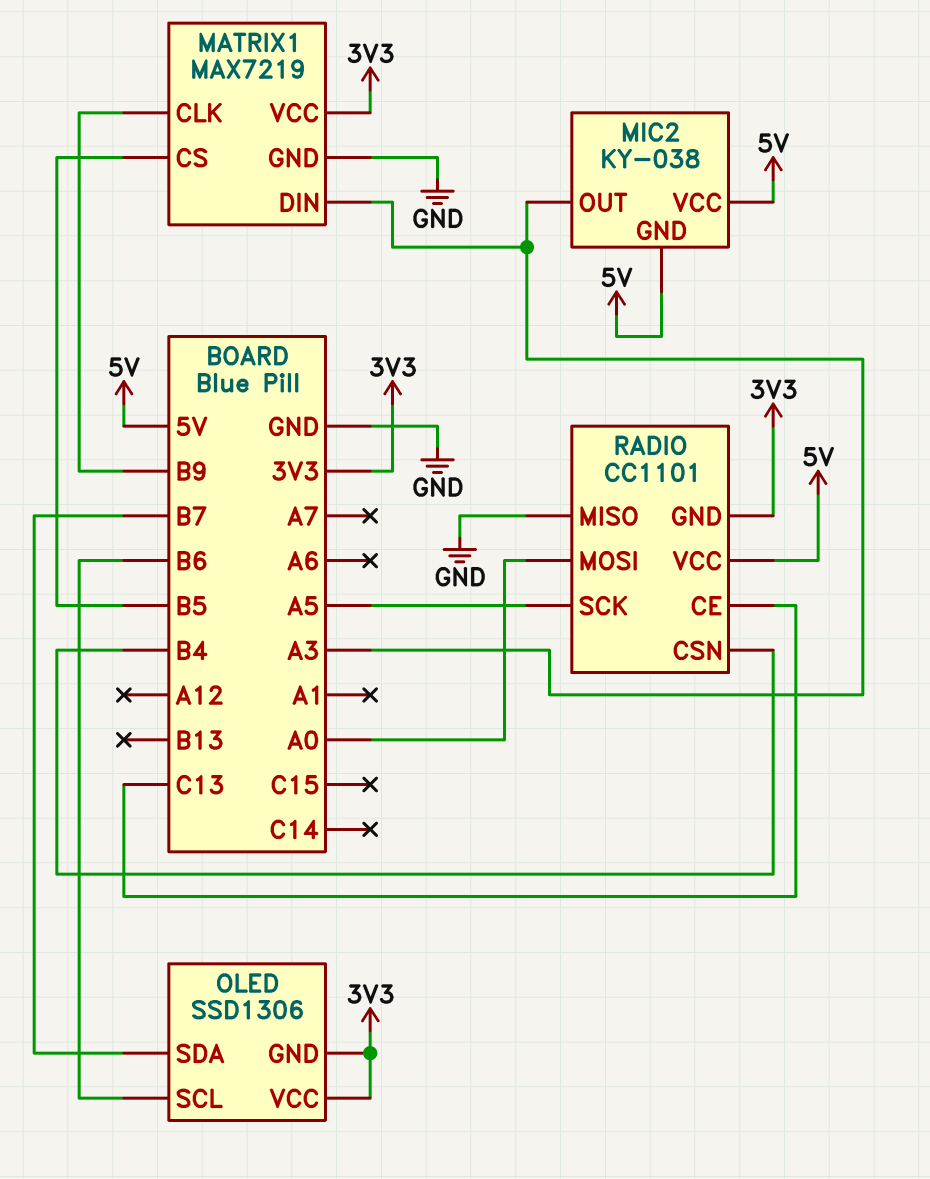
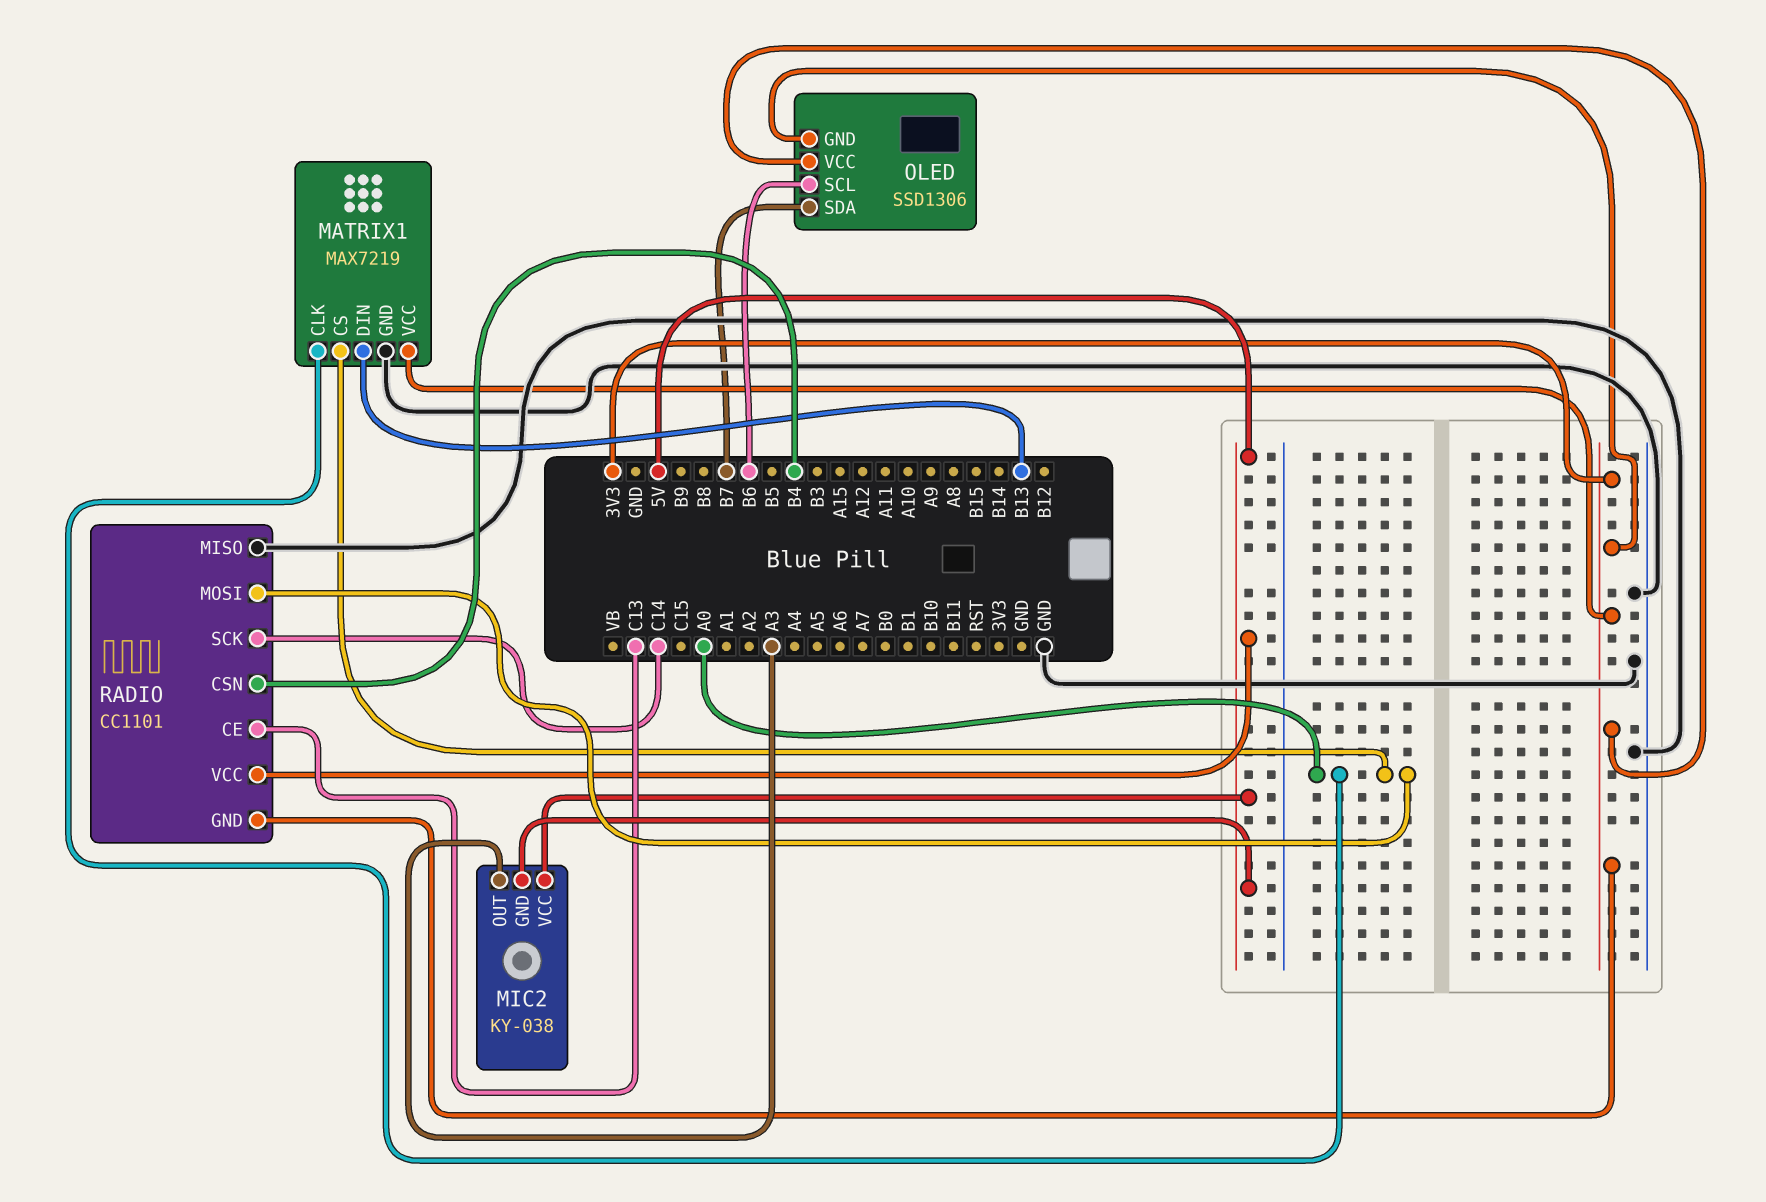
MATRIX1 pin CLK: B9 -> A0
MATRIX1 pin CS: B5 -> A0
MATRIX1 pin DIN: A3 -> B13
RADIO pin SCK: A5 -> C14

